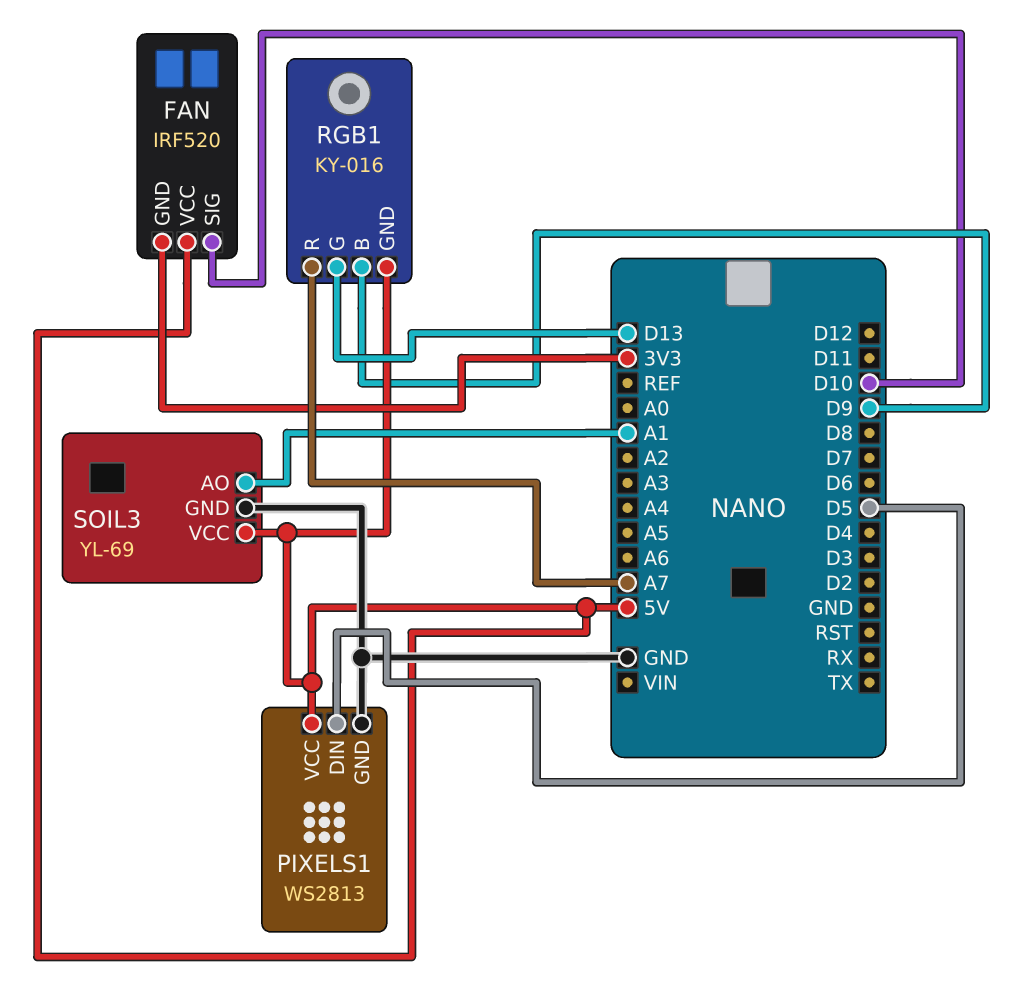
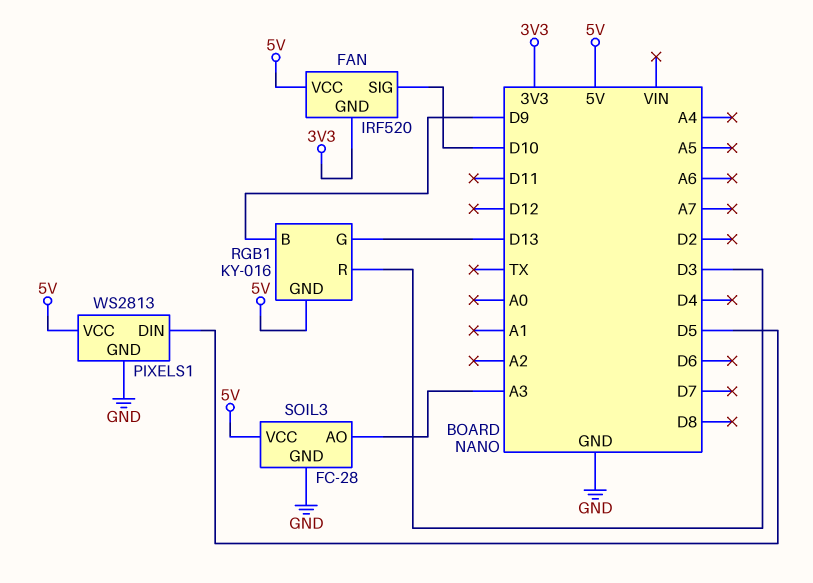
RGB1 pin R: A7 -> D3
SOIL3: YL-69 -> FC-28
SOIL3 pin AO: A1 -> A3

